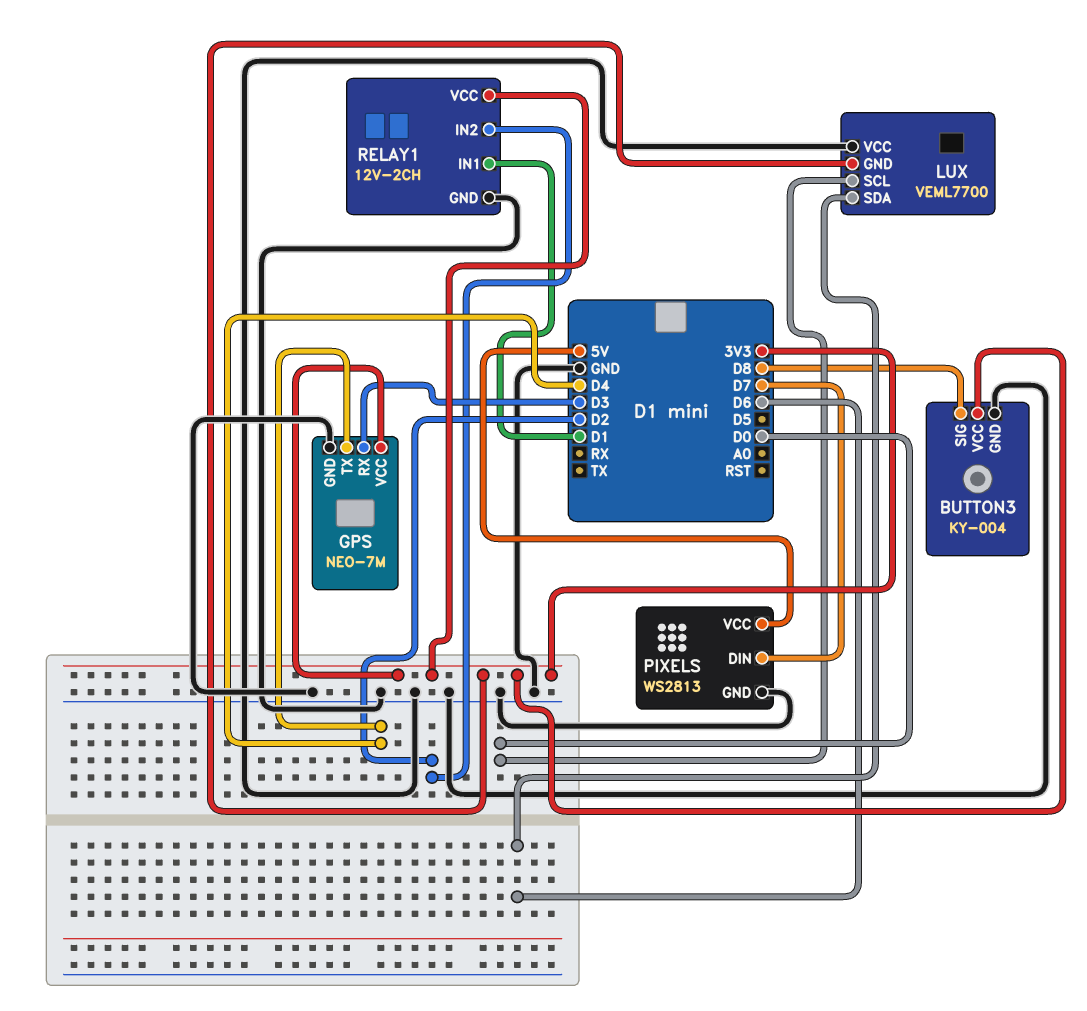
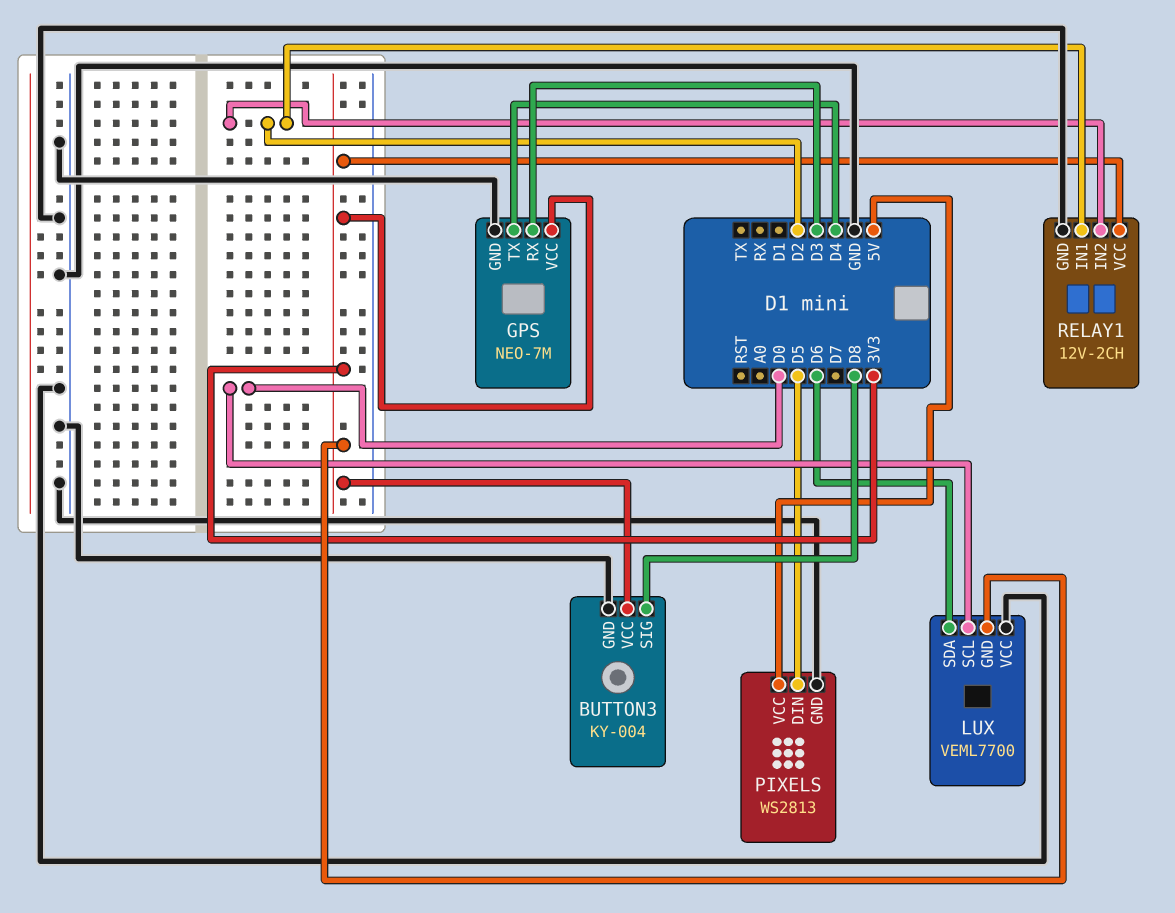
PIXELS pin DIN: D7 -> D5
RELAY1 pin IN1: D1 -> D2

